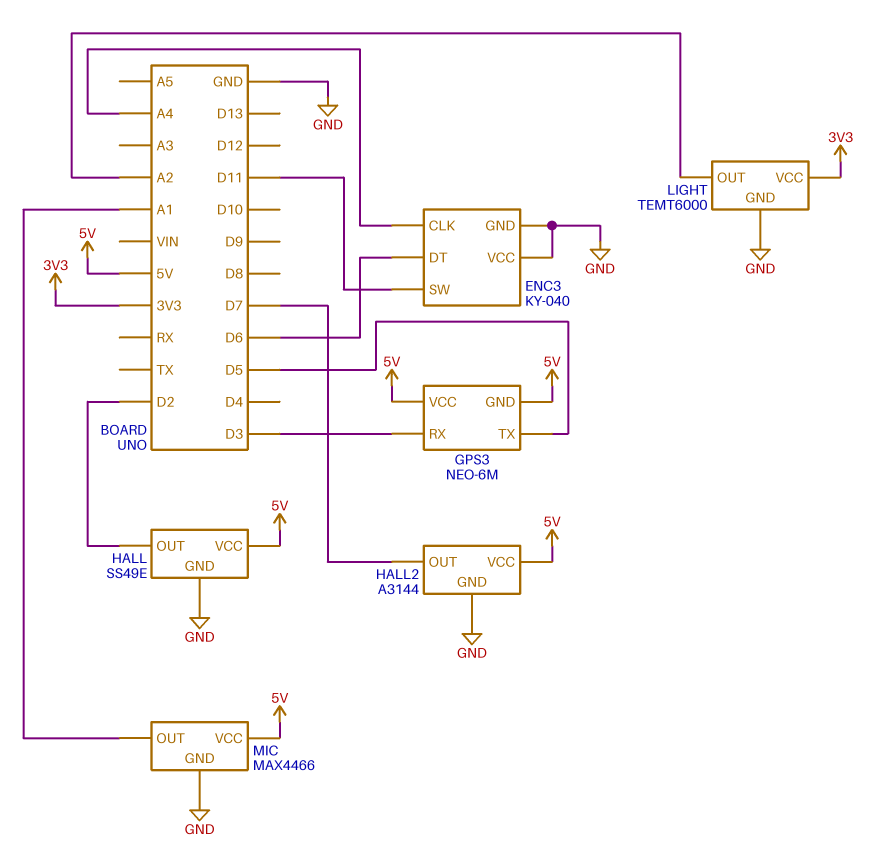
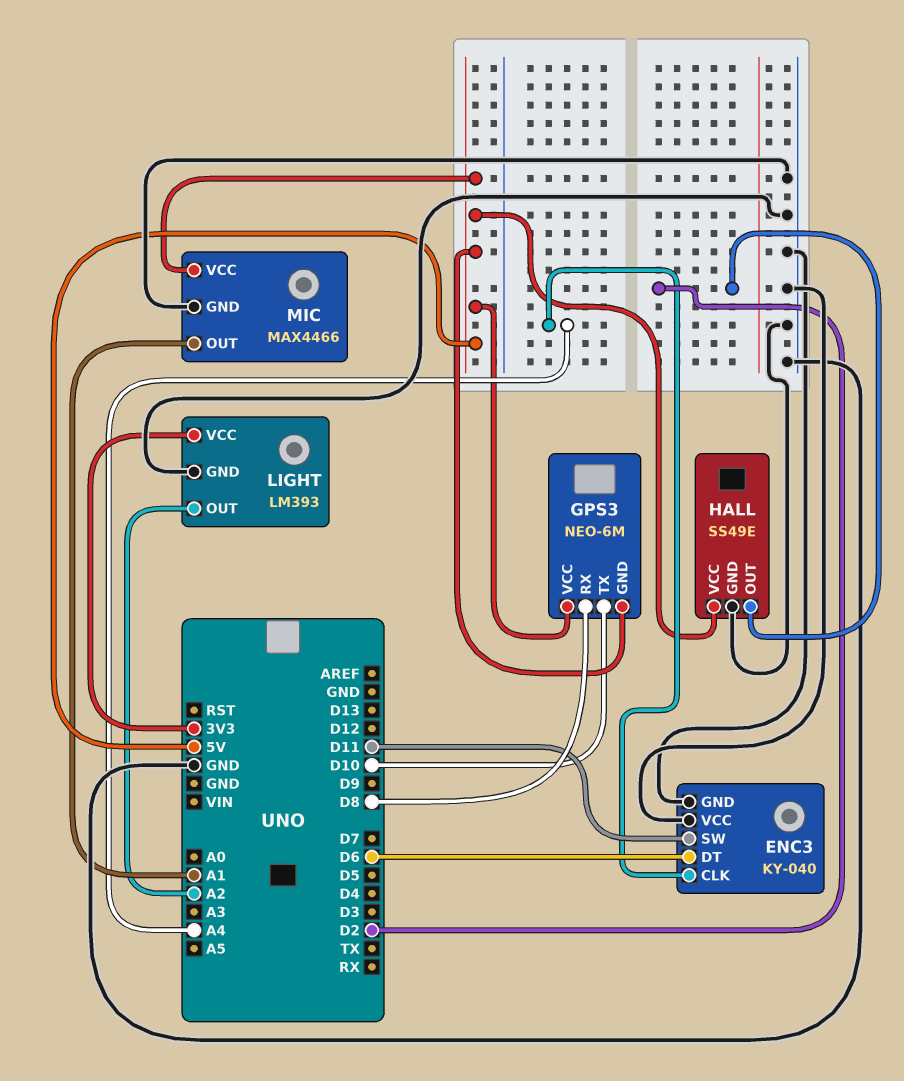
GPS3 pin RX: D3 -> D8
GPS3 pin TX: D5 -> D10
HALL2: A3144 -> none
HALL2 pin GND: GND -> none
HALL2 pin OUT: D7 -> none
HALL2 pin VCC: 5V -> none
LIGHT: TEMT6000 -> LM393

